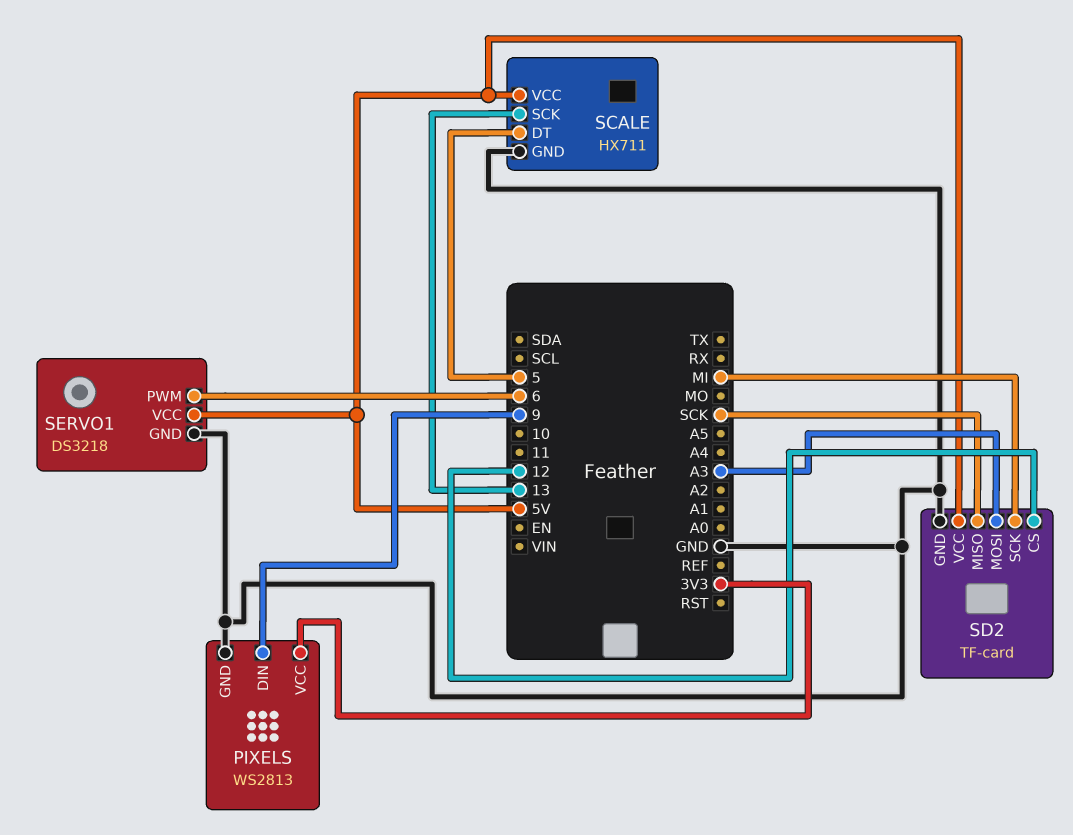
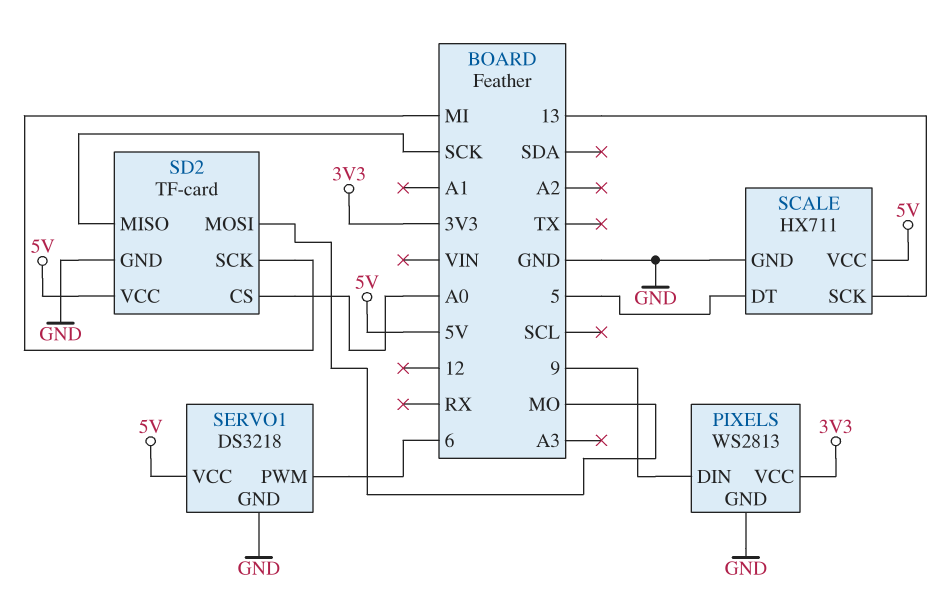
SD2 pin CS: 12 -> A0
SD2 pin MOSI: A3 -> MO

